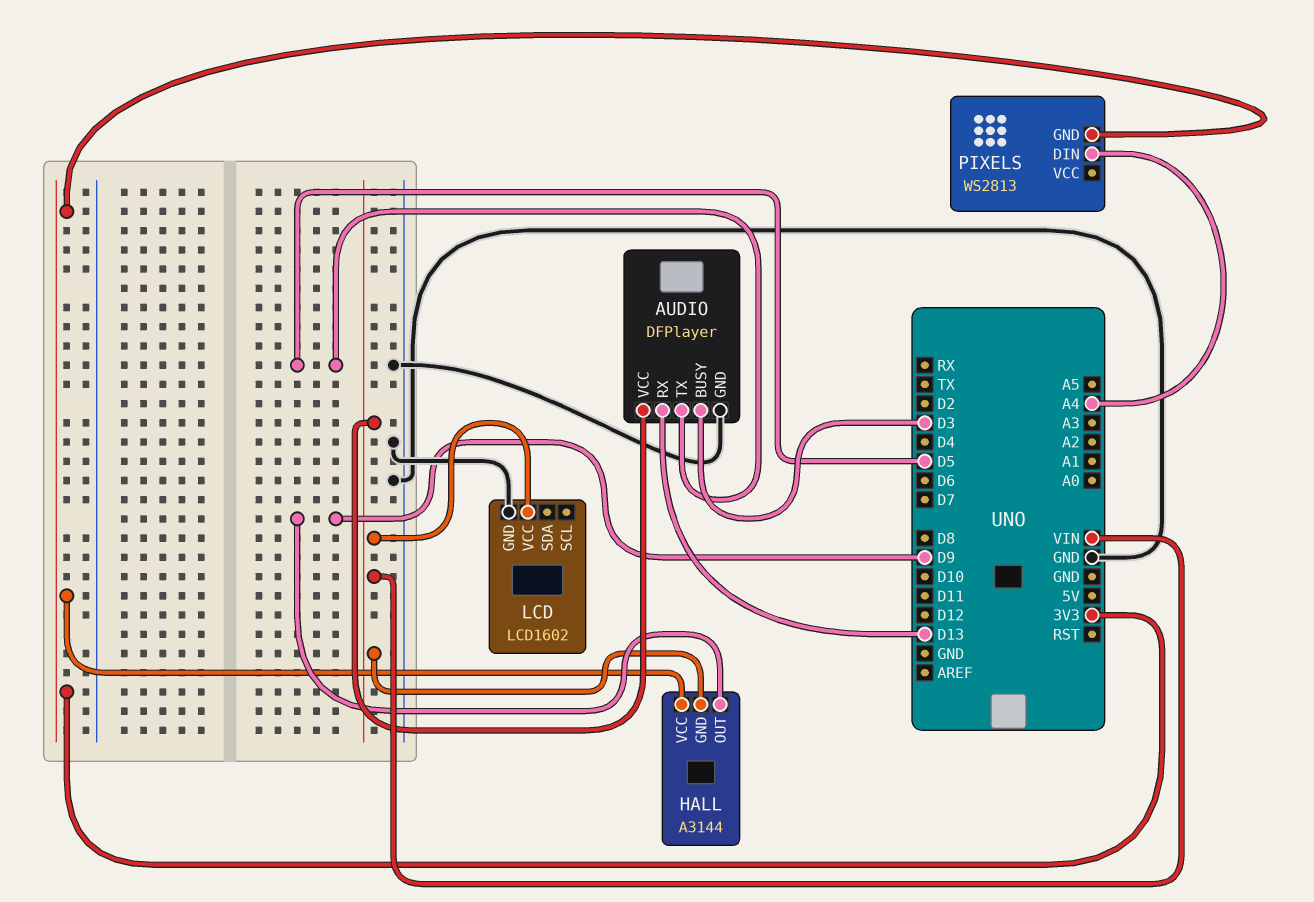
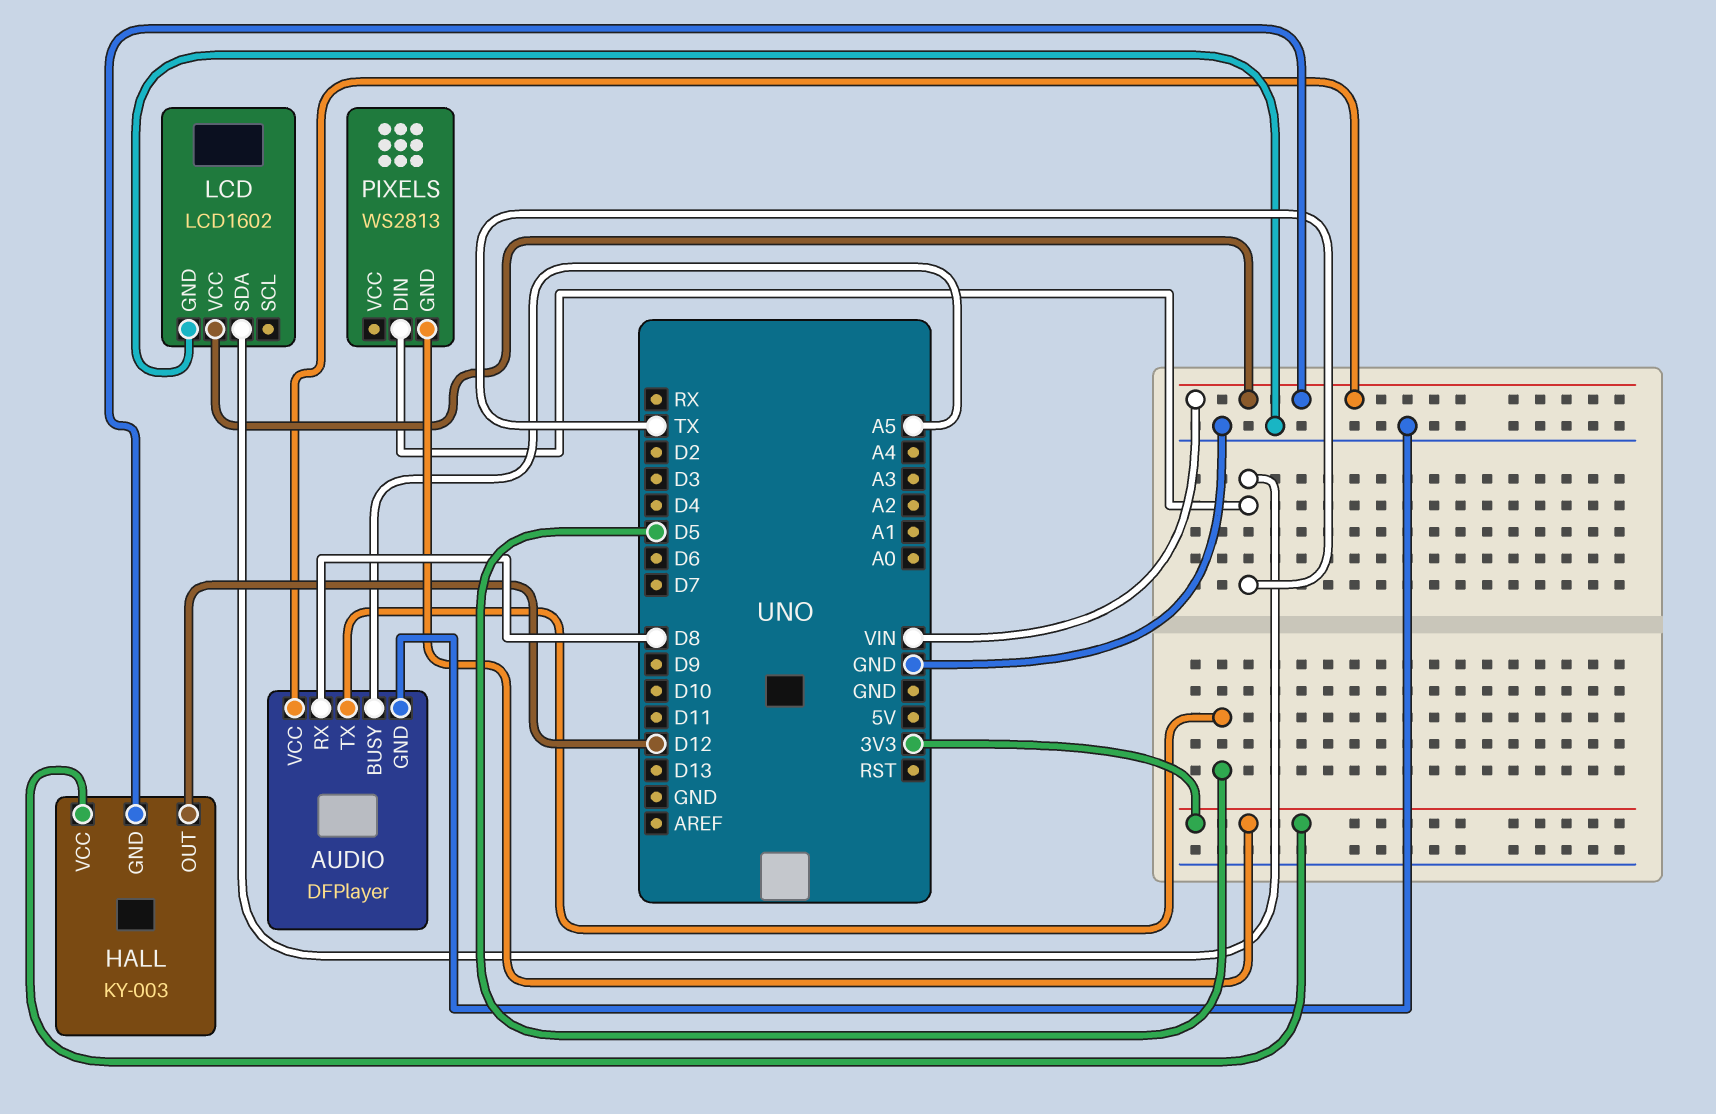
AUDIO pin BUSY: D3 -> A5
AUDIO pin RX: D13 -> D8
HALL: A3144 -> KY-003
HALL pin OUT: D9 -> D12
LCD pin SDA: none -> TX
PIXELS pin DIN: A4 -> TX

